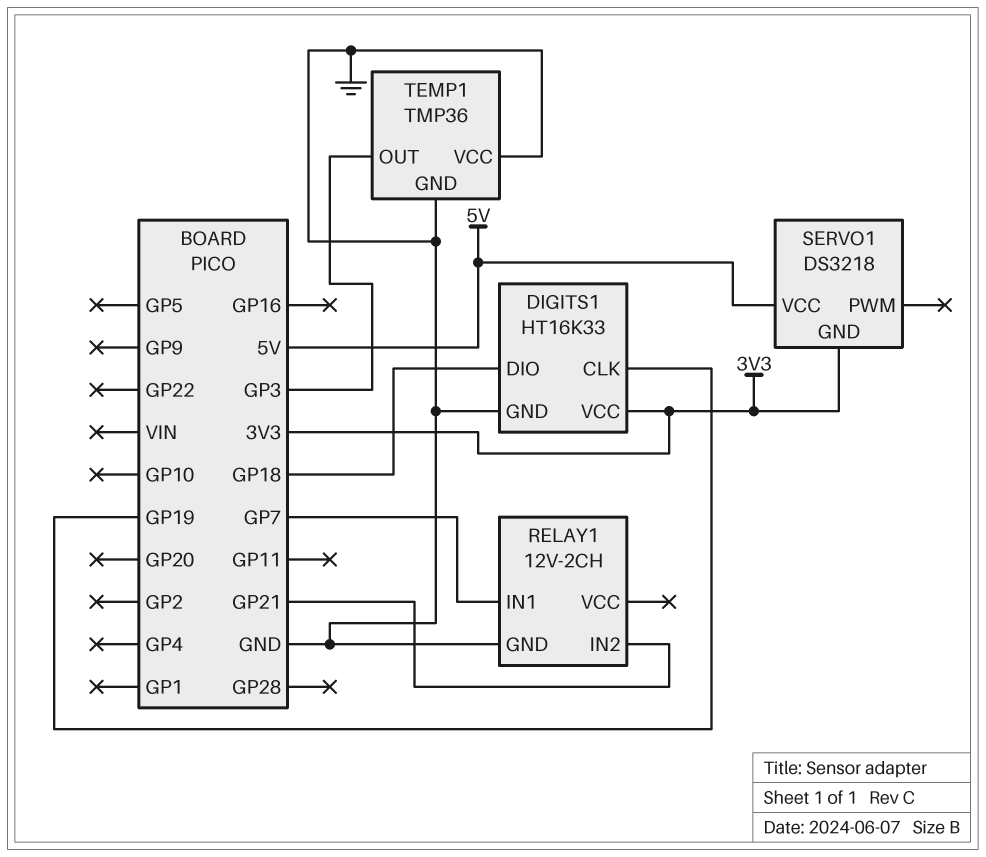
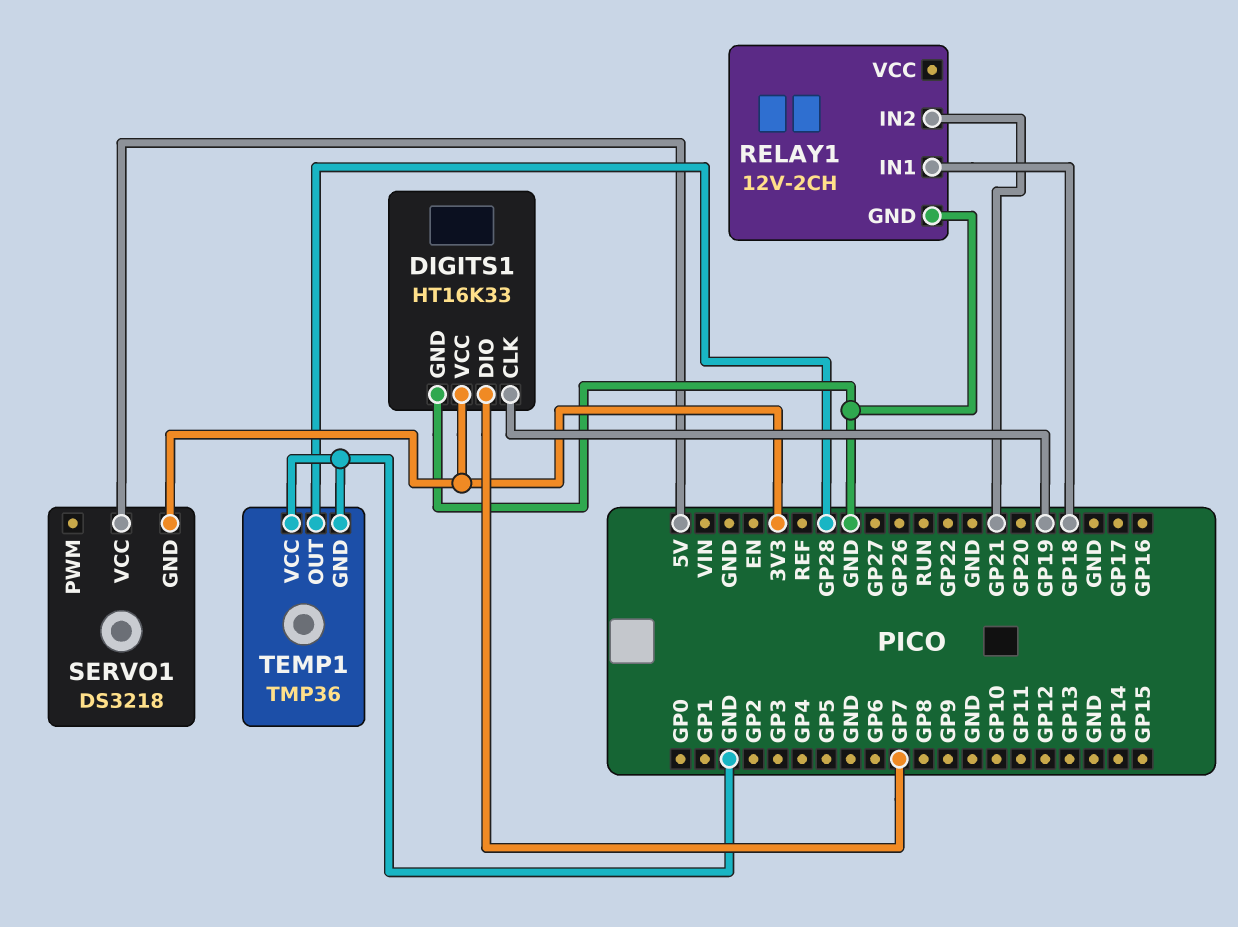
DIGITS1 pin DIO: GP18 -> GP7
RELAY1 pin IN1: GP7 -> GP18
TEMP1 pin OUT: GP3 -> GP28

